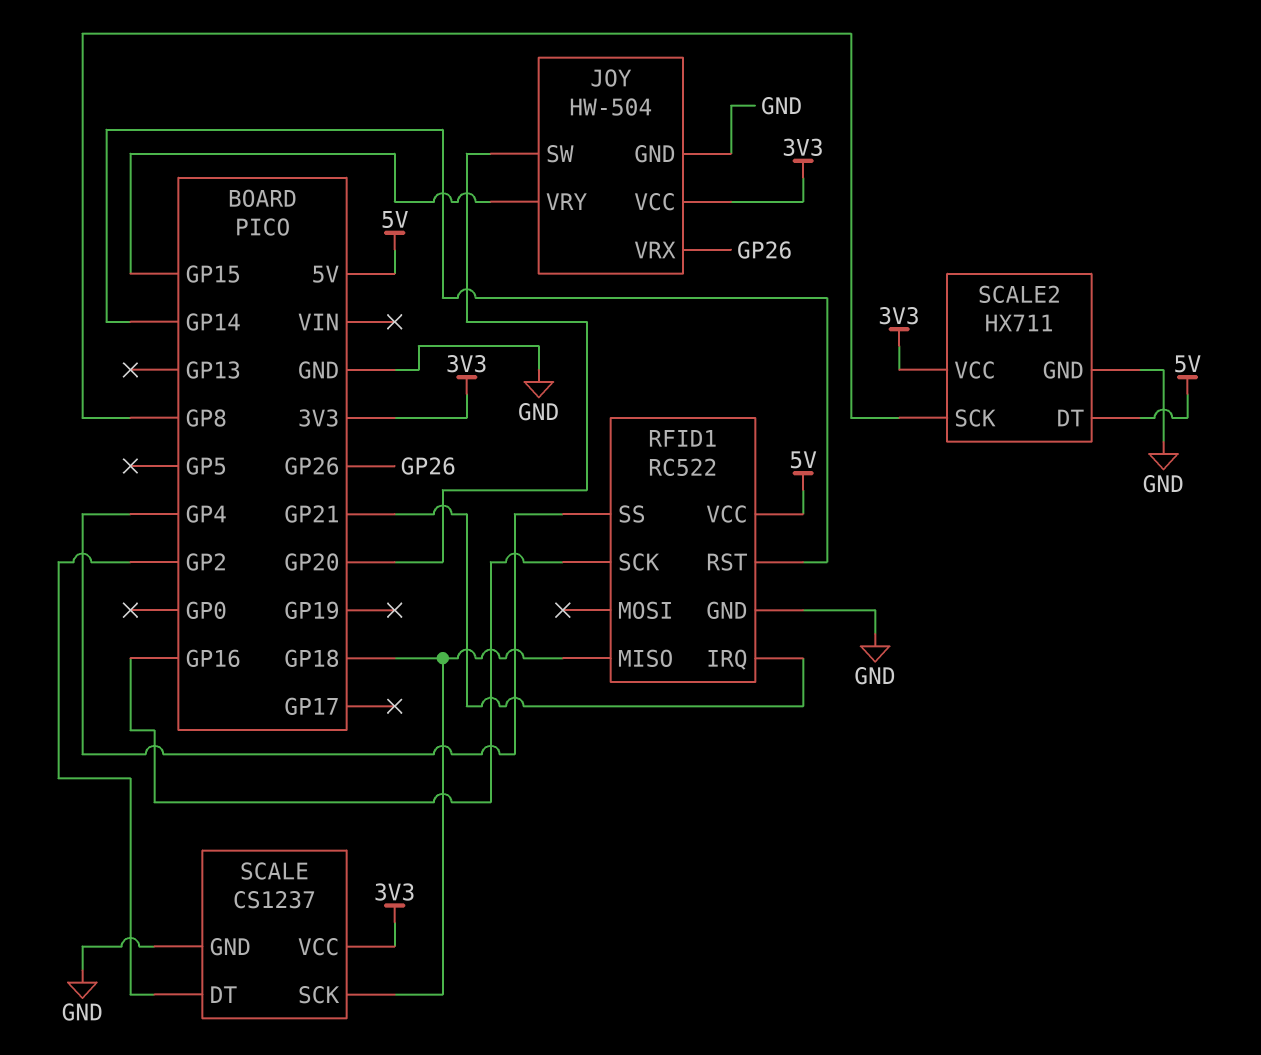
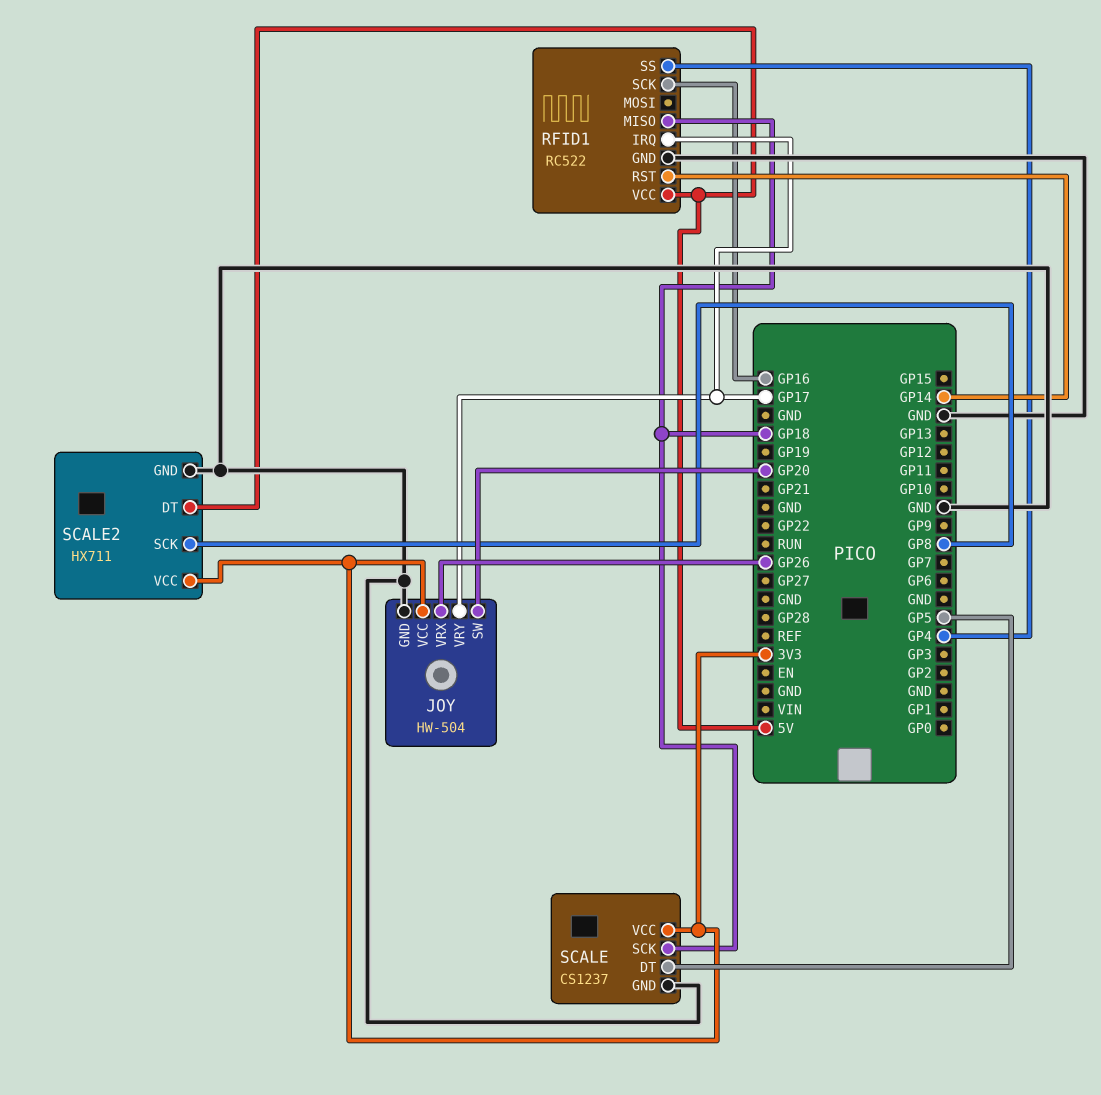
JOY pin VRY: GP15 -> GP17
RFID1 pin IRQ: GP21 -> GP17
SCALE pin DT: GP2 -> GP5

